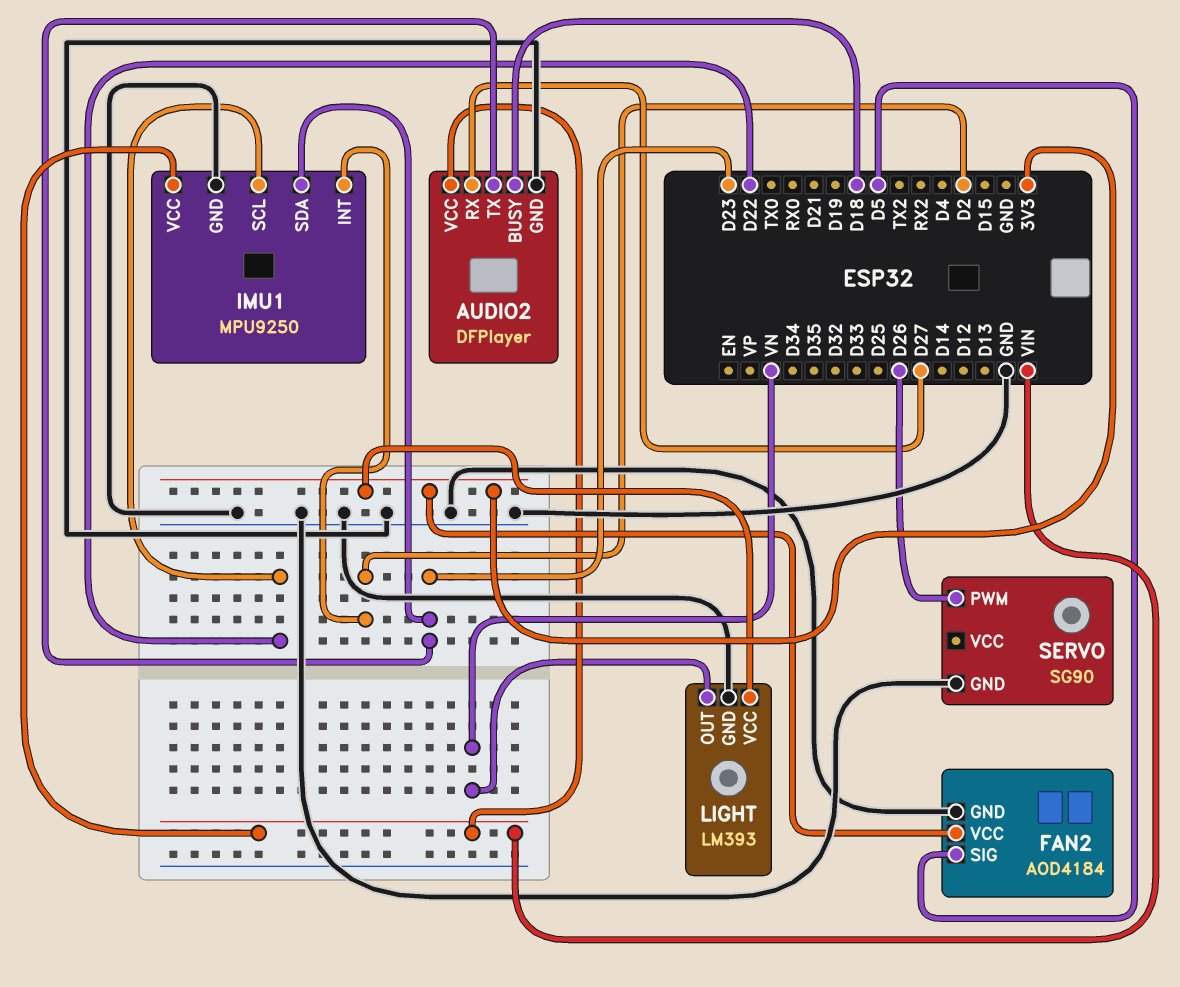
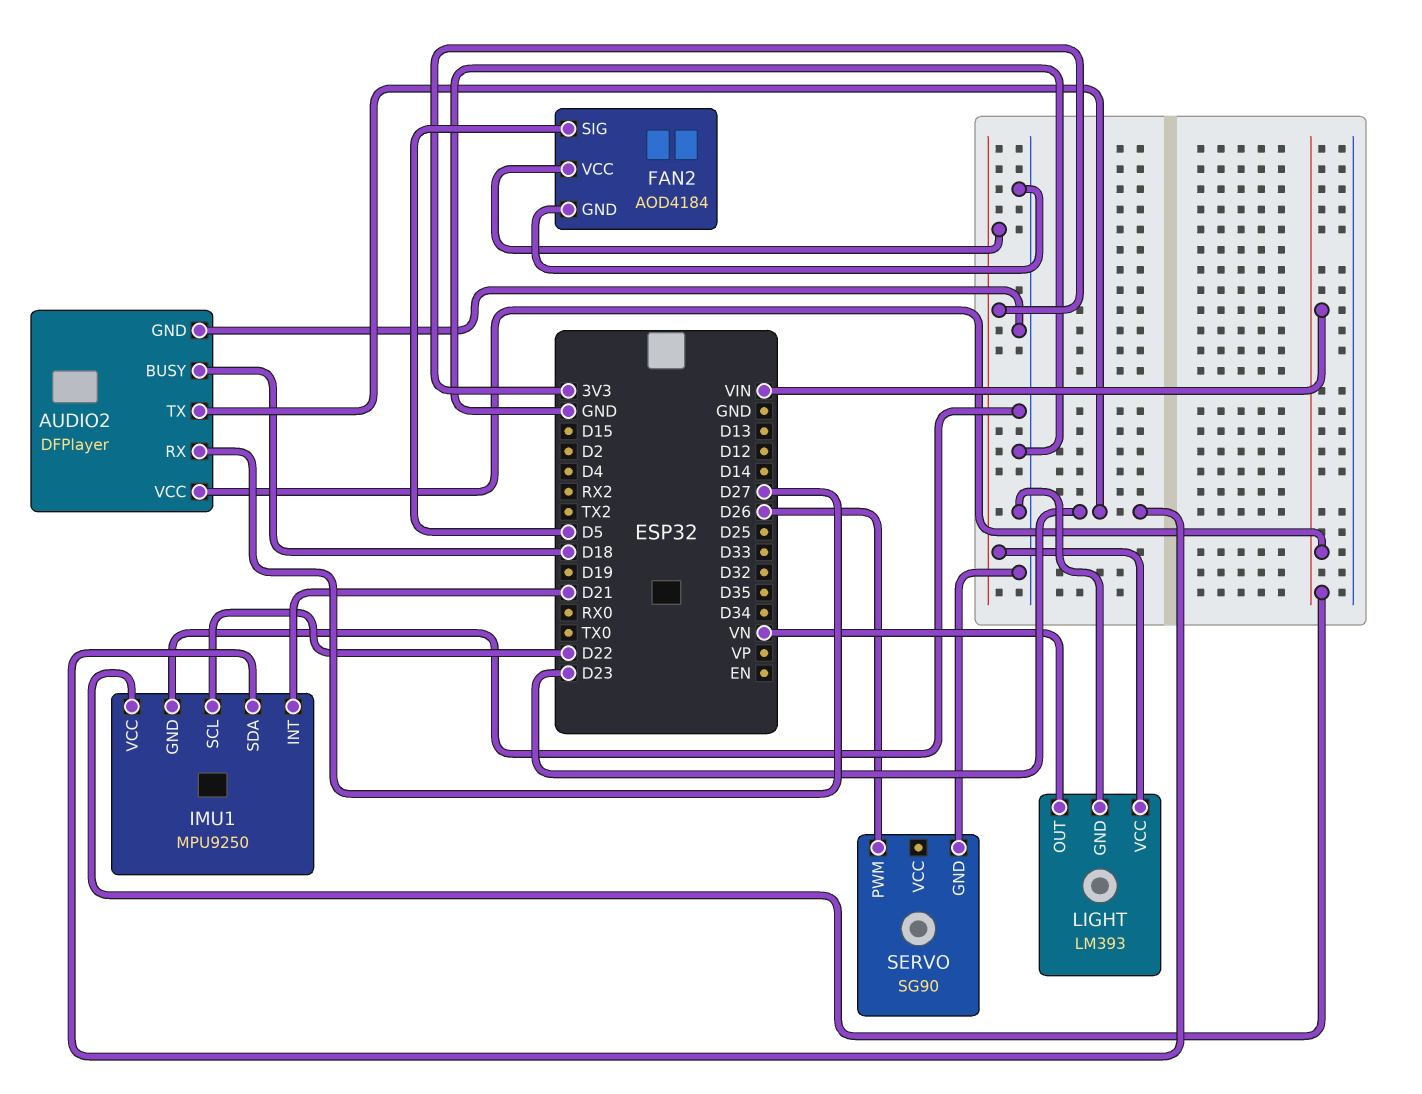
IMU1 pin INT: D2 -> D21

